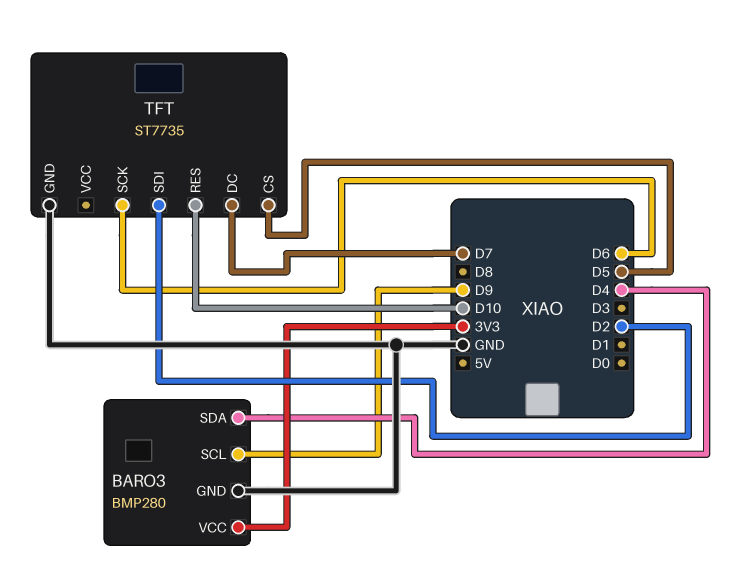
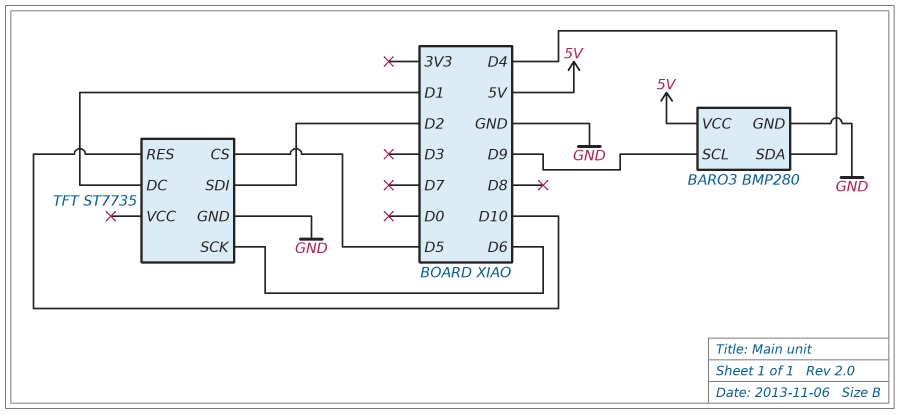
BARO3 pin VCC: 3V3 -> 5V
TFT pin DC: D7 -> D1

